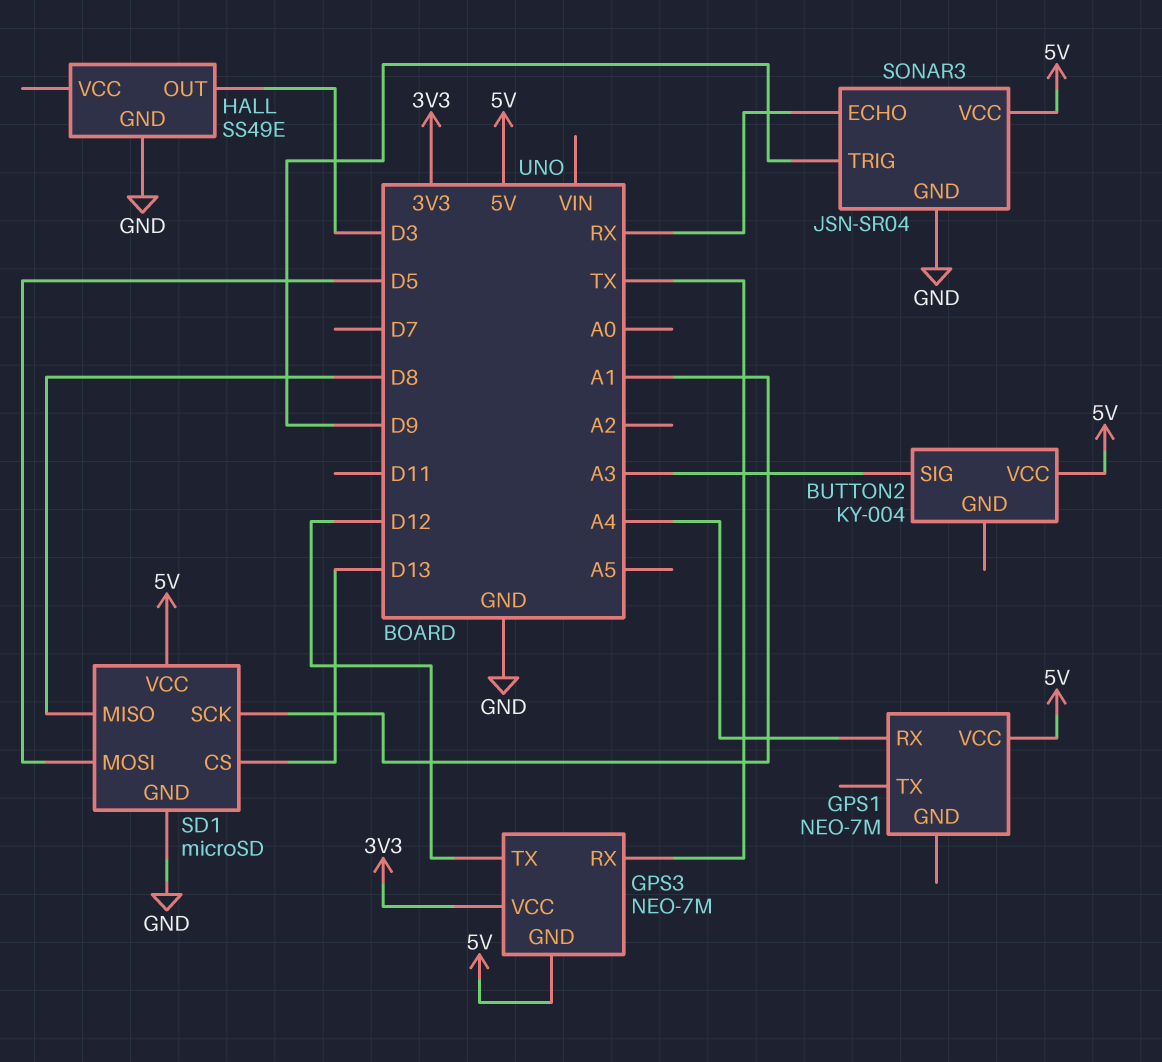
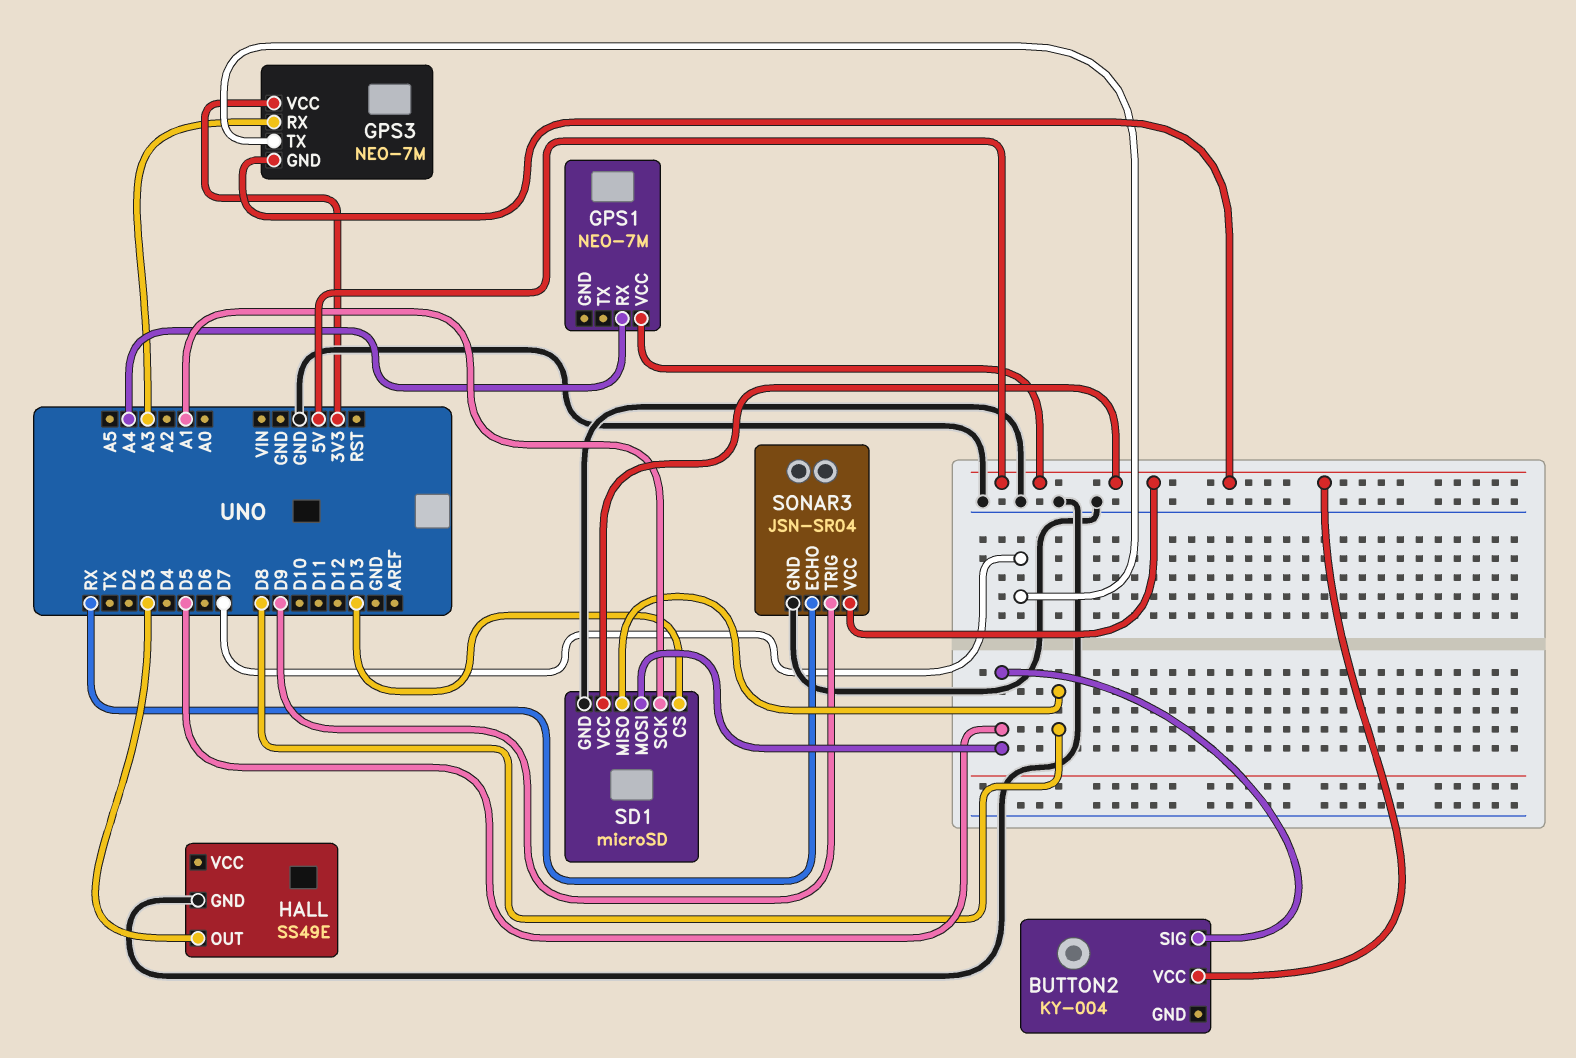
BUTTON2 pin SIG: A3 -> D5
GPS3 pin RX: TX -> A3
GPS3 pin TX: D12 -> D7

